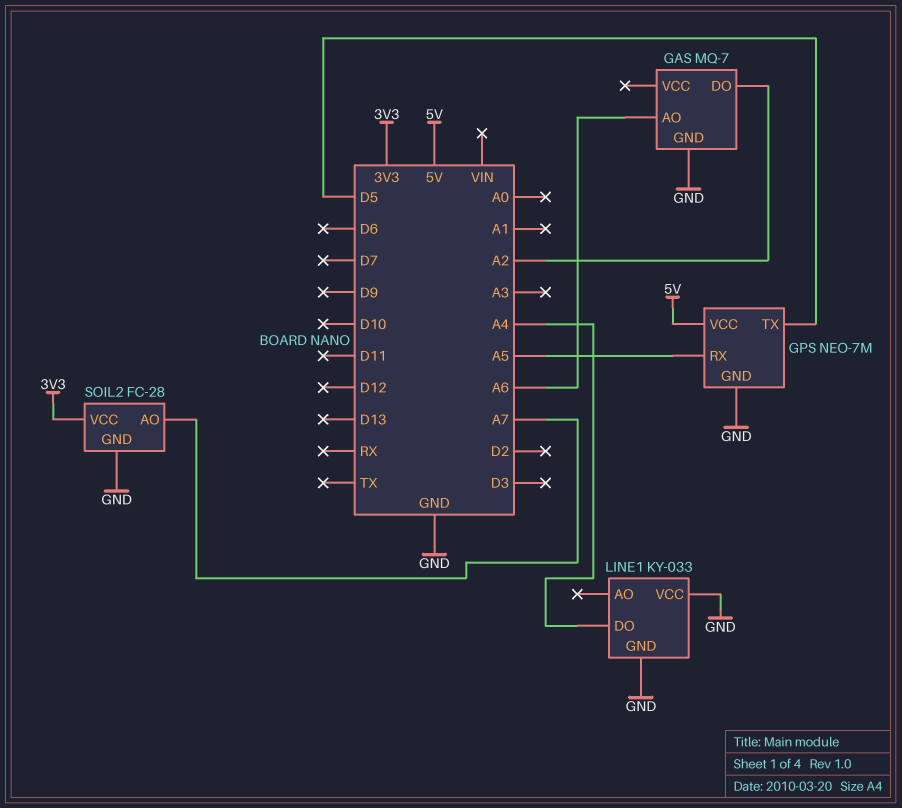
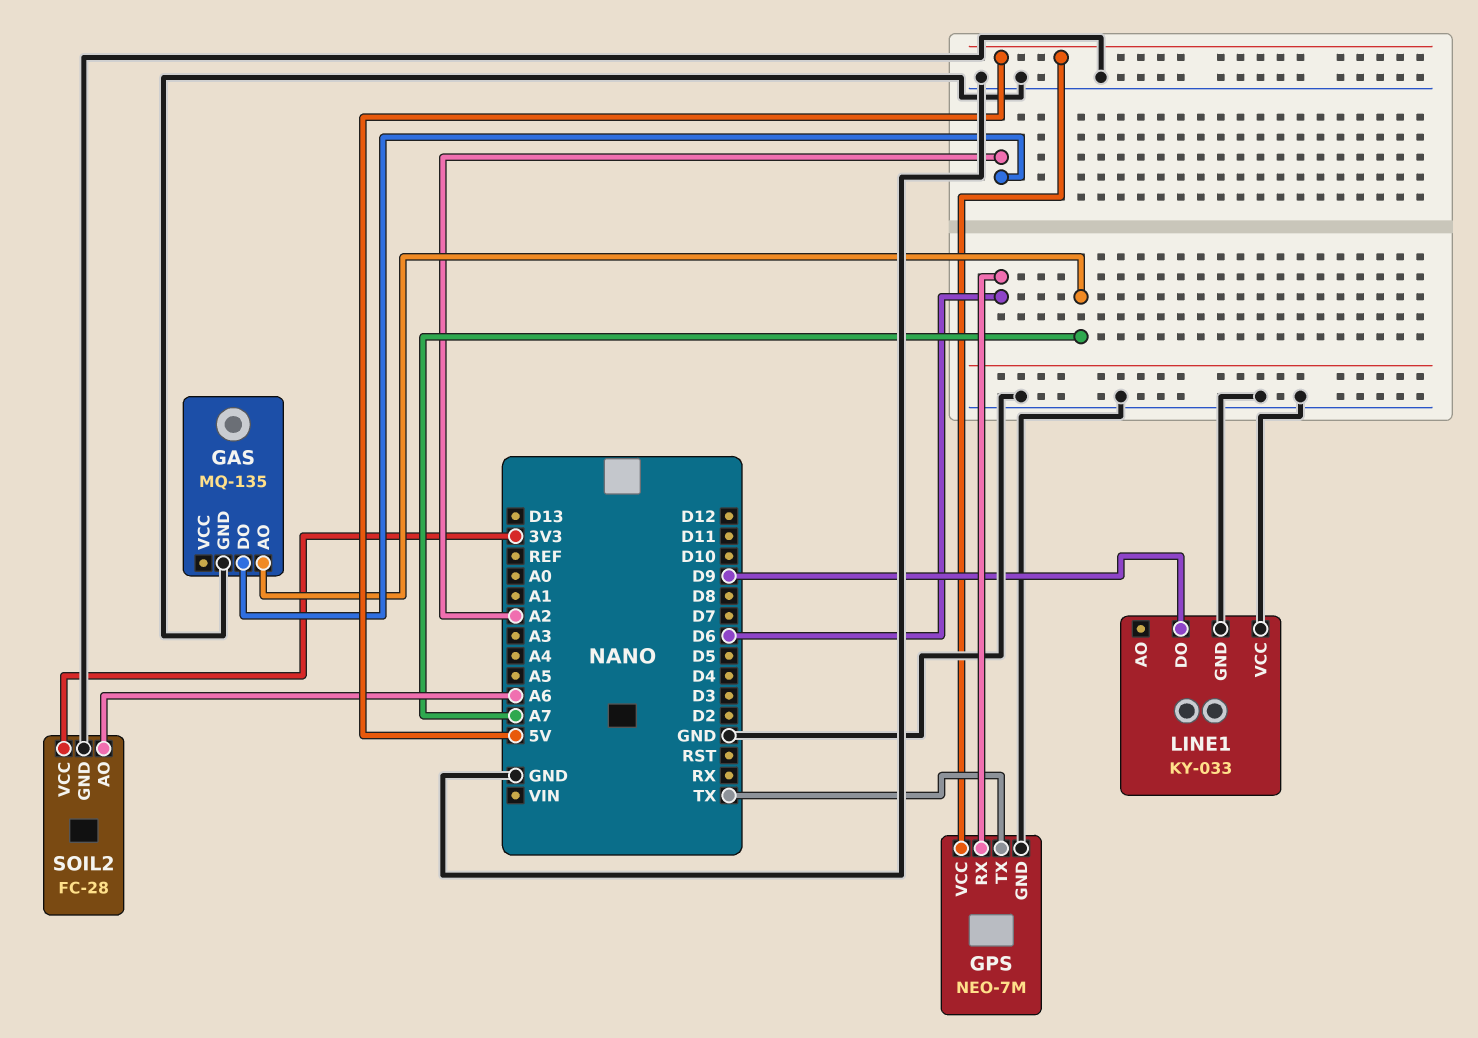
GAS: MQ-7 -> MQ-135
GAS pin AO: A6 -> A7
GPS pin RX: A5 -> D6
GPS pin TX: D5 -> TX
LINE1 pin DO: A4 -> D9
SOIL2 pin AO: A7 -> A6

